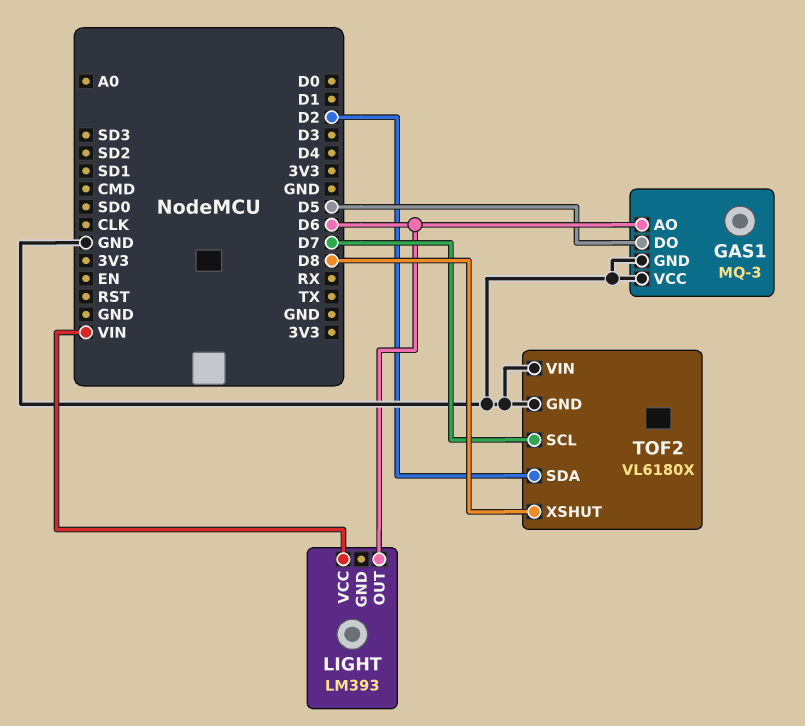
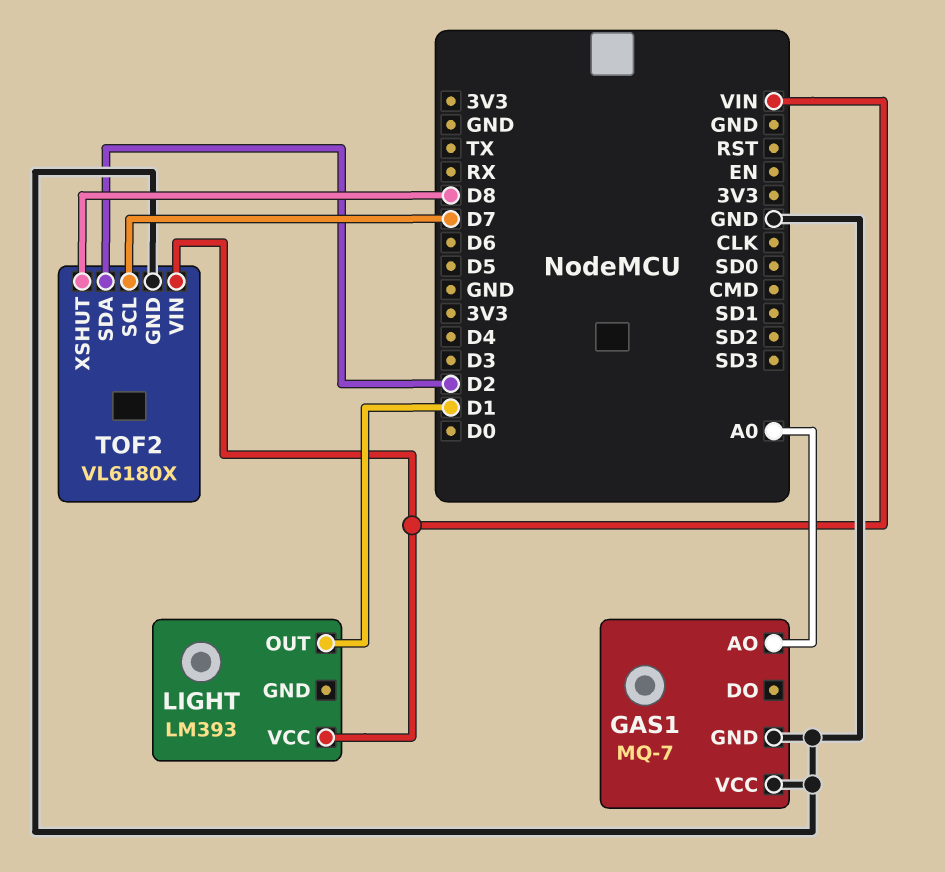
GAS1: MQ-3 -> MQ-7
GAS1 pin AO: D6 -> A0
GAS1 pin DO: D5 -> none
LIGHT pin OUT: D6 -> D1
TOF2 pin VIN: GND -> VIN

